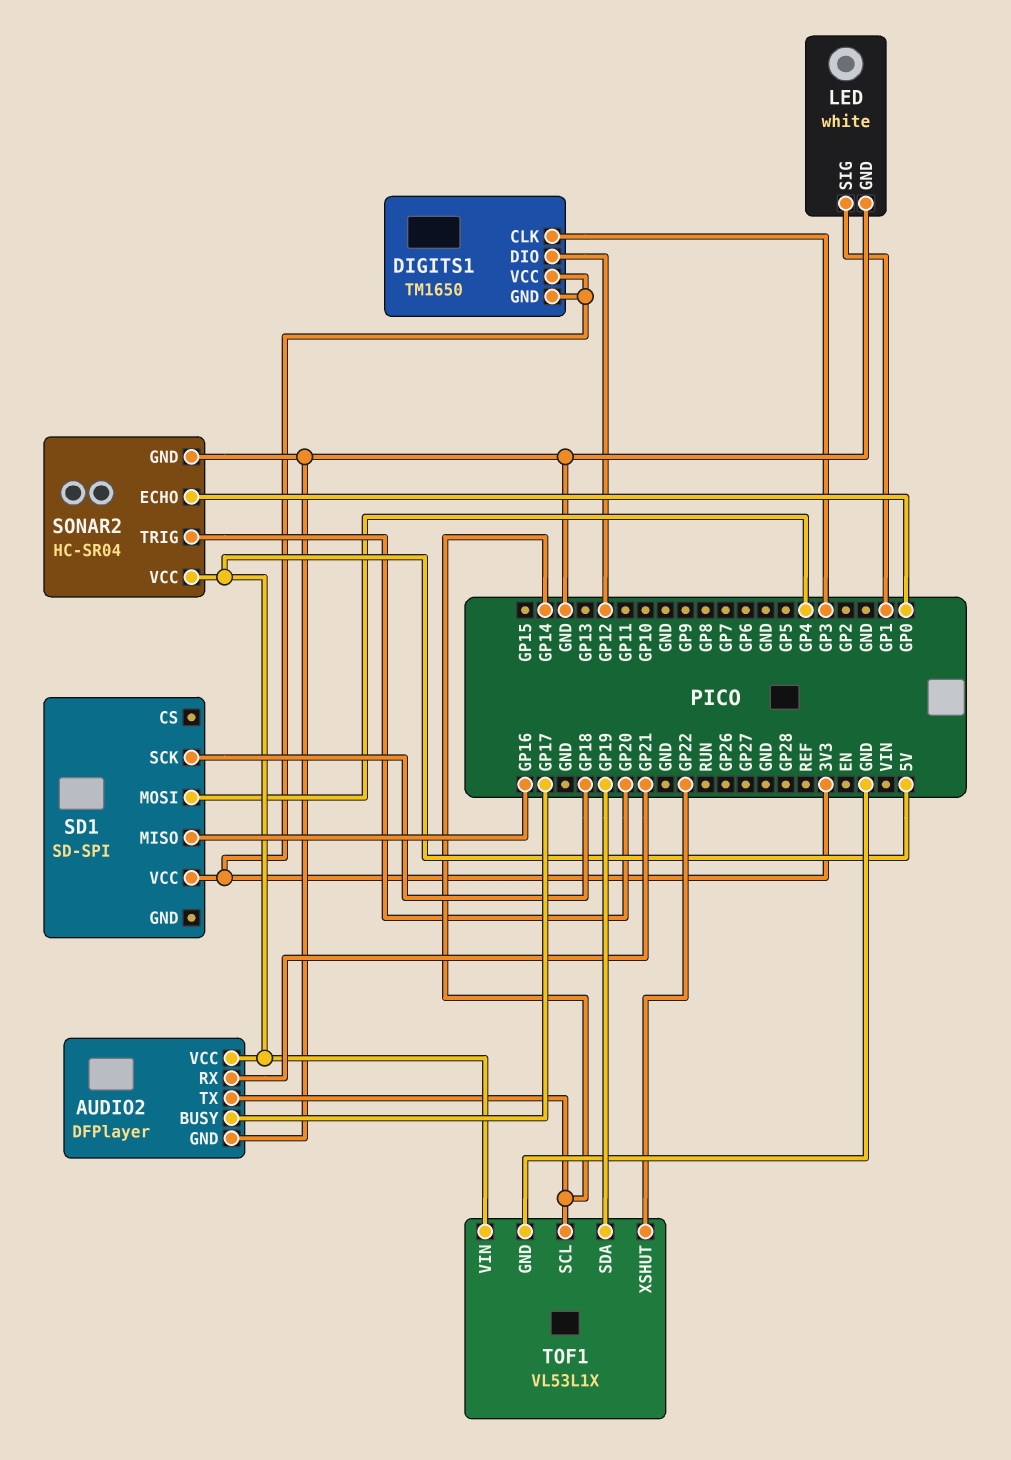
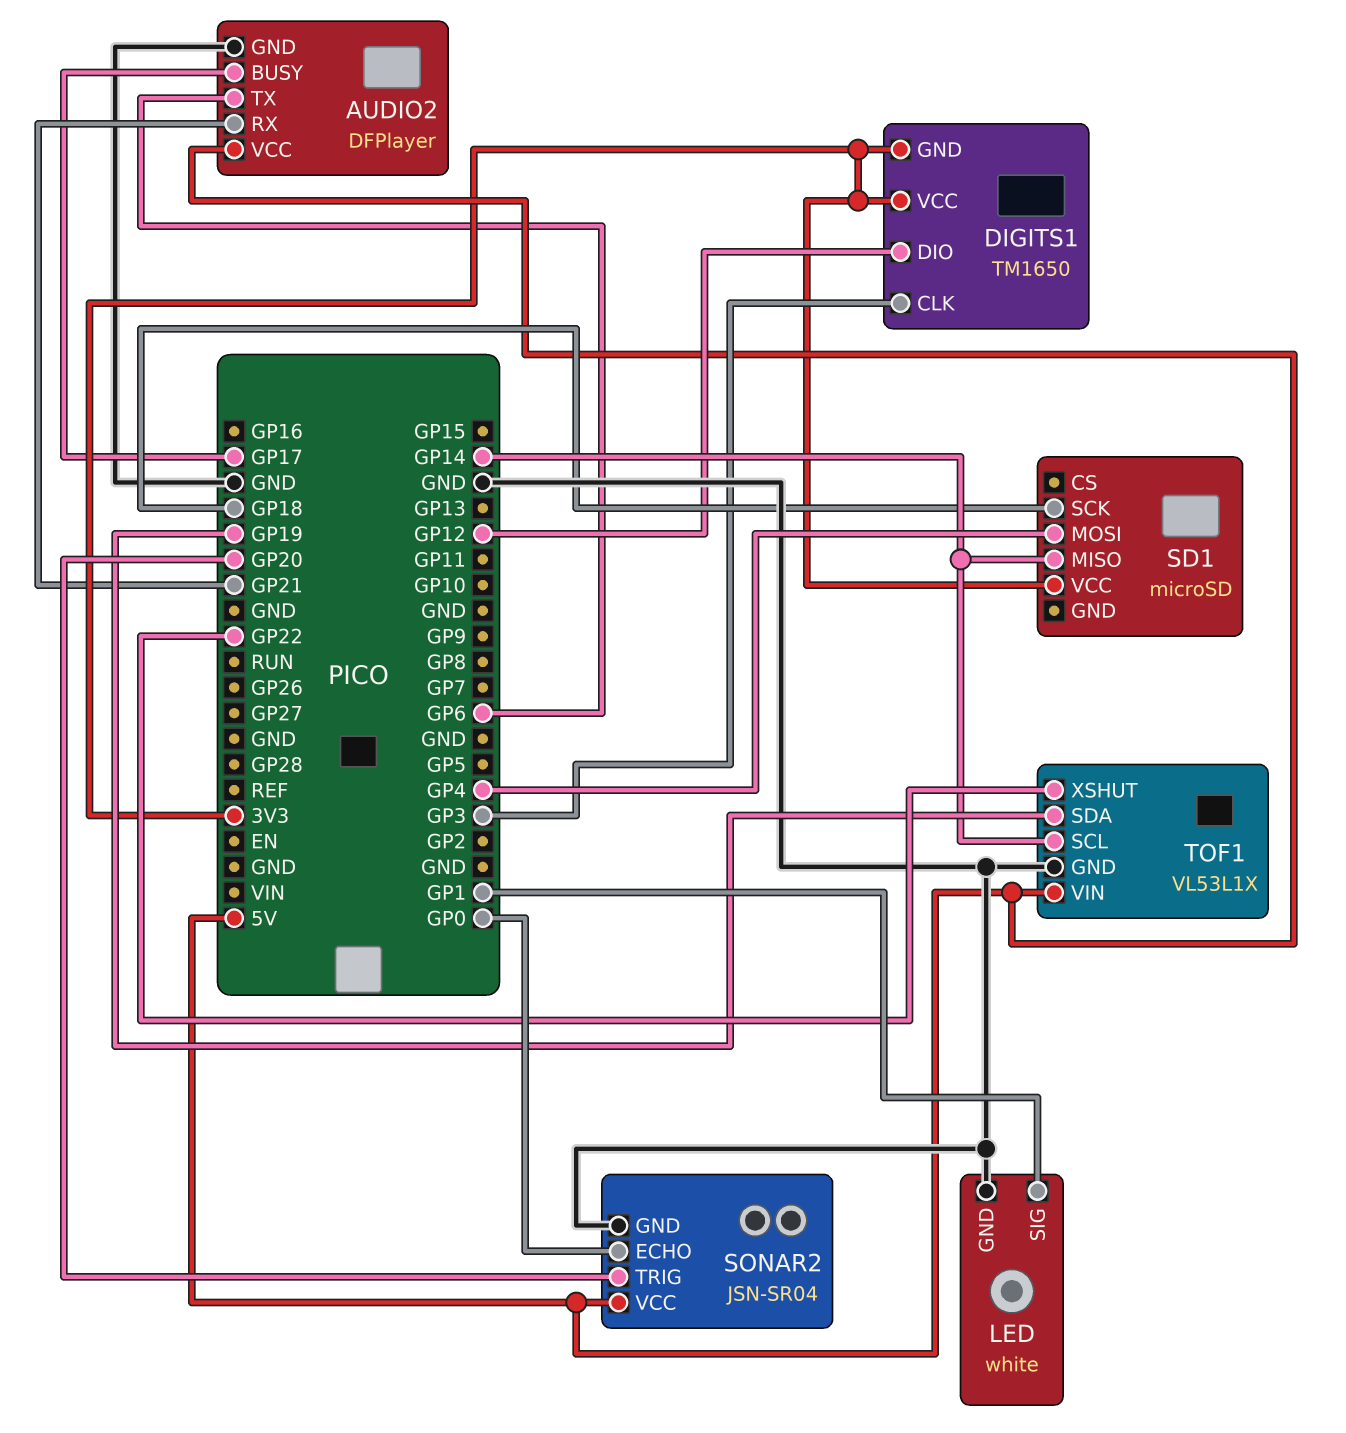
AUDIO2 pin TX: GP14 -> GP6
SD1: SD-SPI -> microSD
SD1 pin MISO: GP16 -> GP14
SONAR2: HC-SR04 -> JSN-SR04

